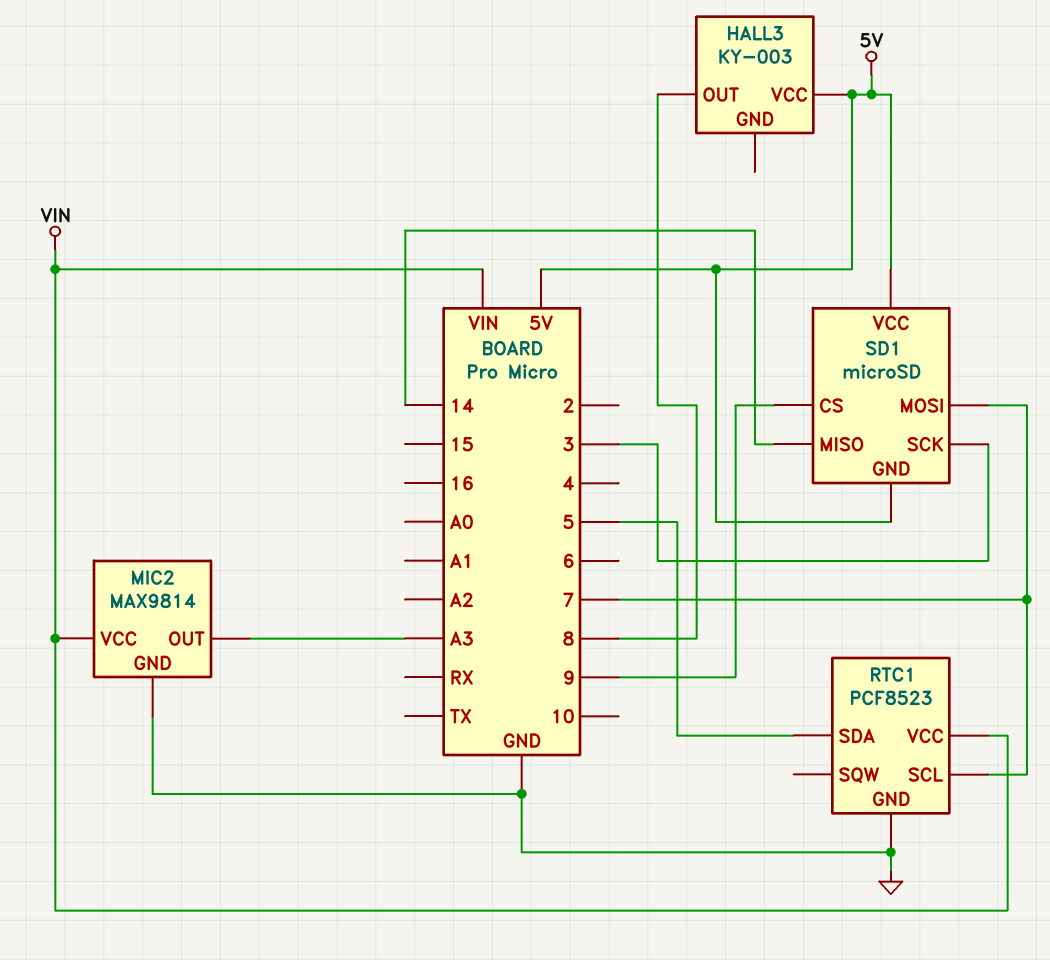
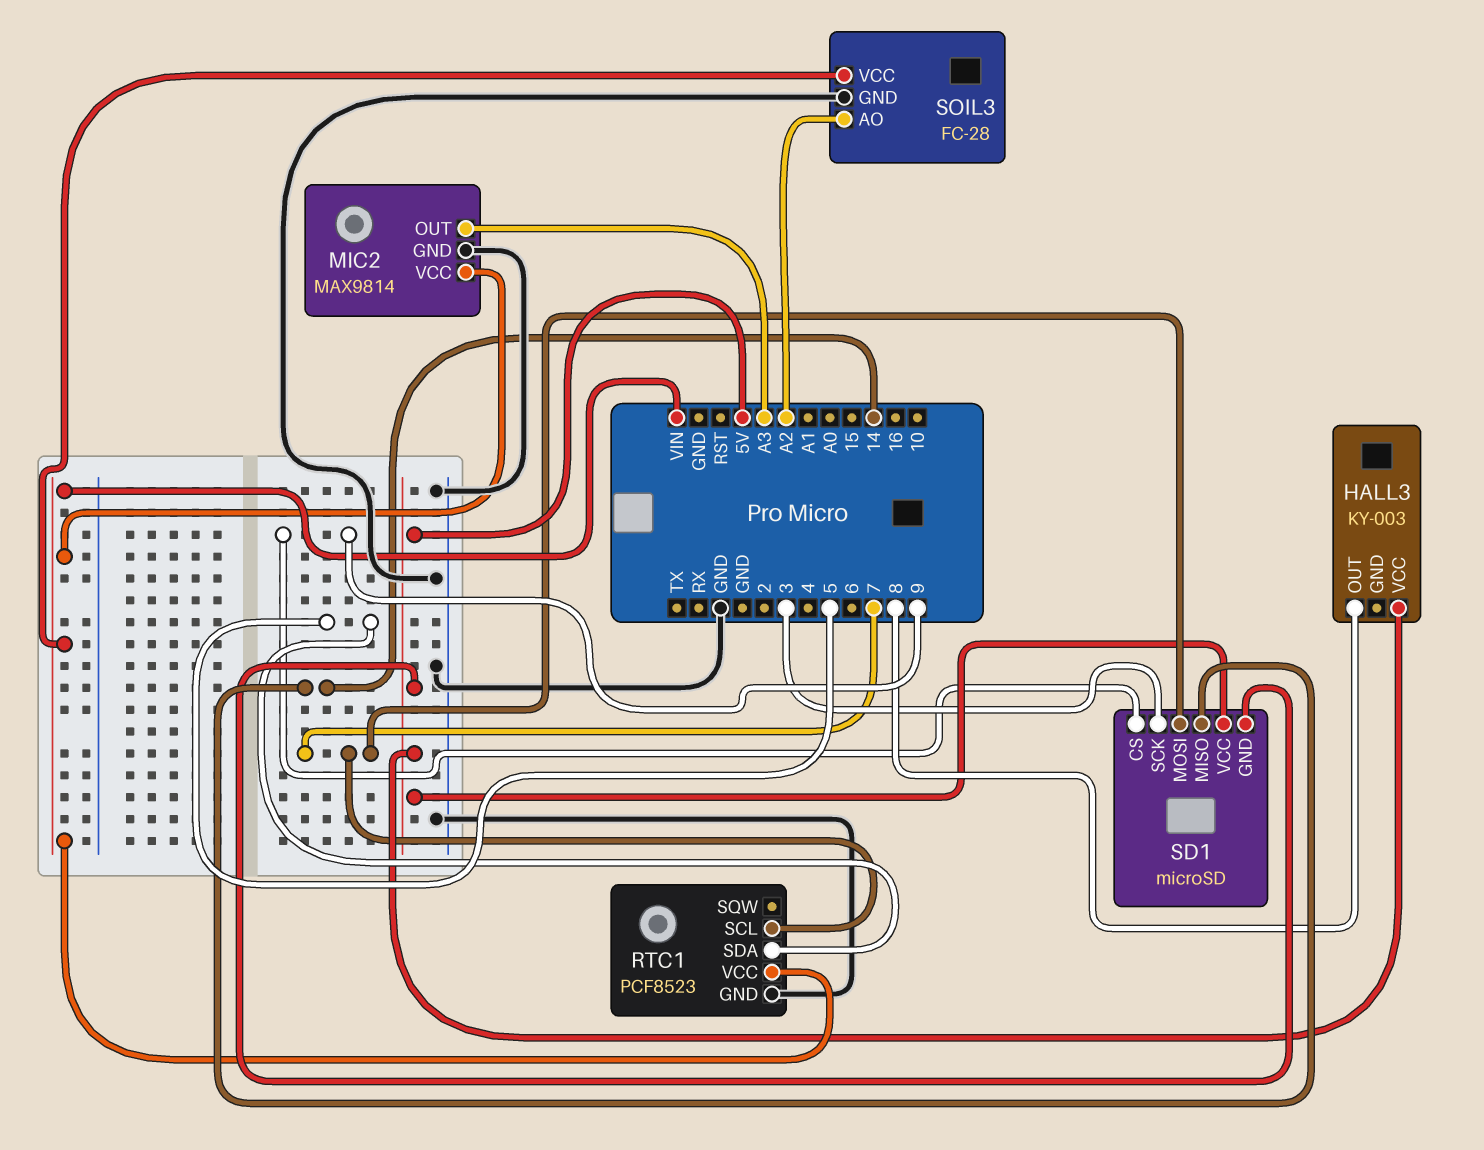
SOIL3: none -> FC-28
SOIL3 pin AO: none -> A2
SOIL3 pin GND: none -> GND
SOIL3 pin VCC: none -> VIN

